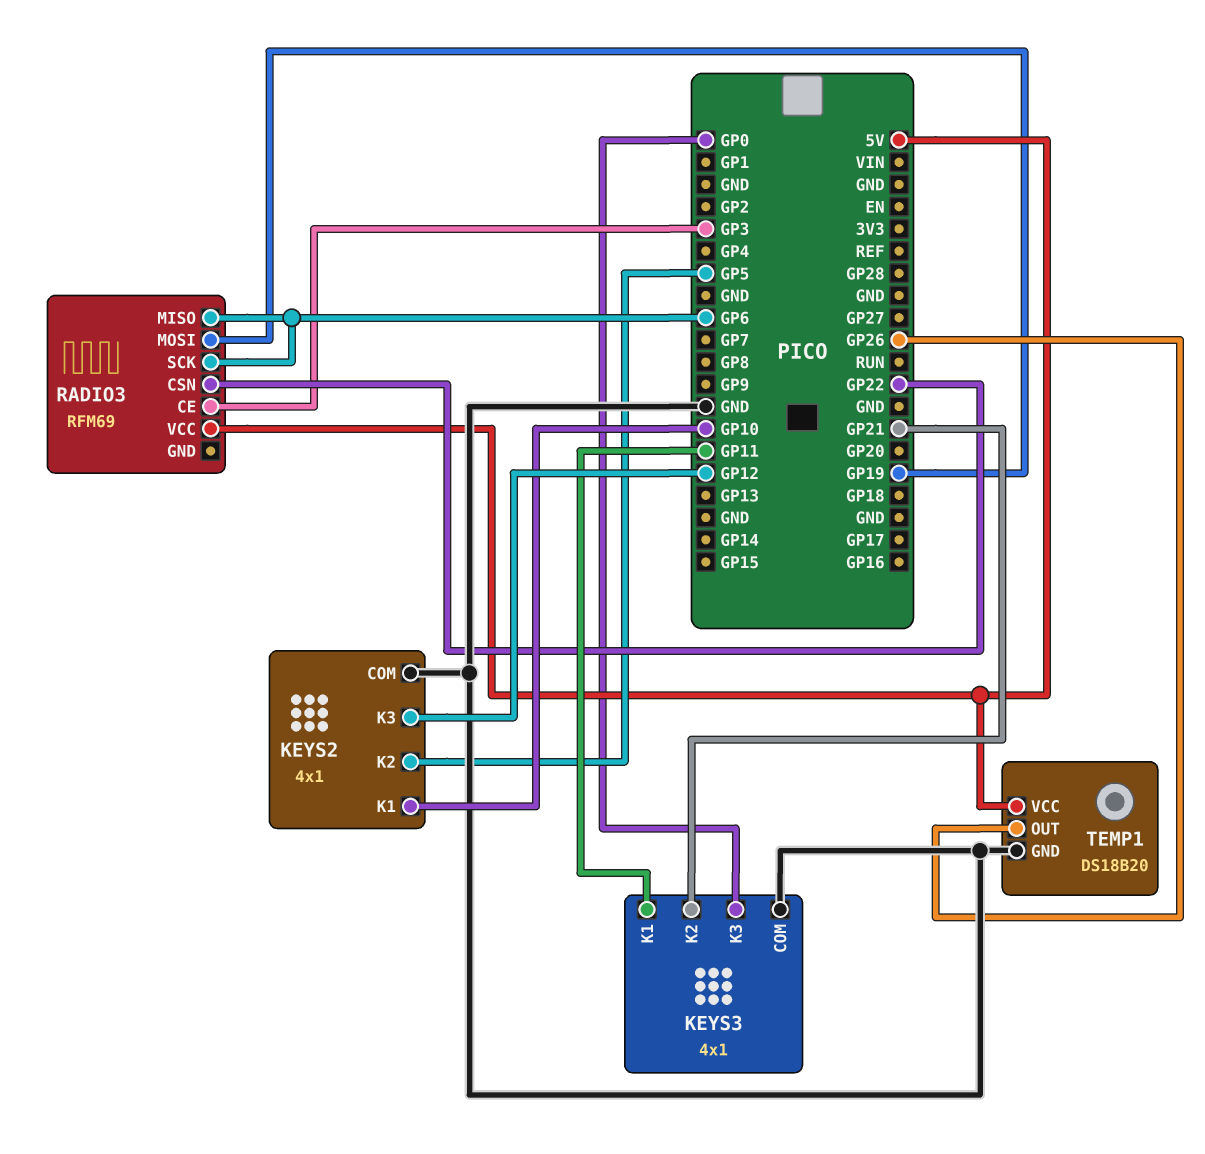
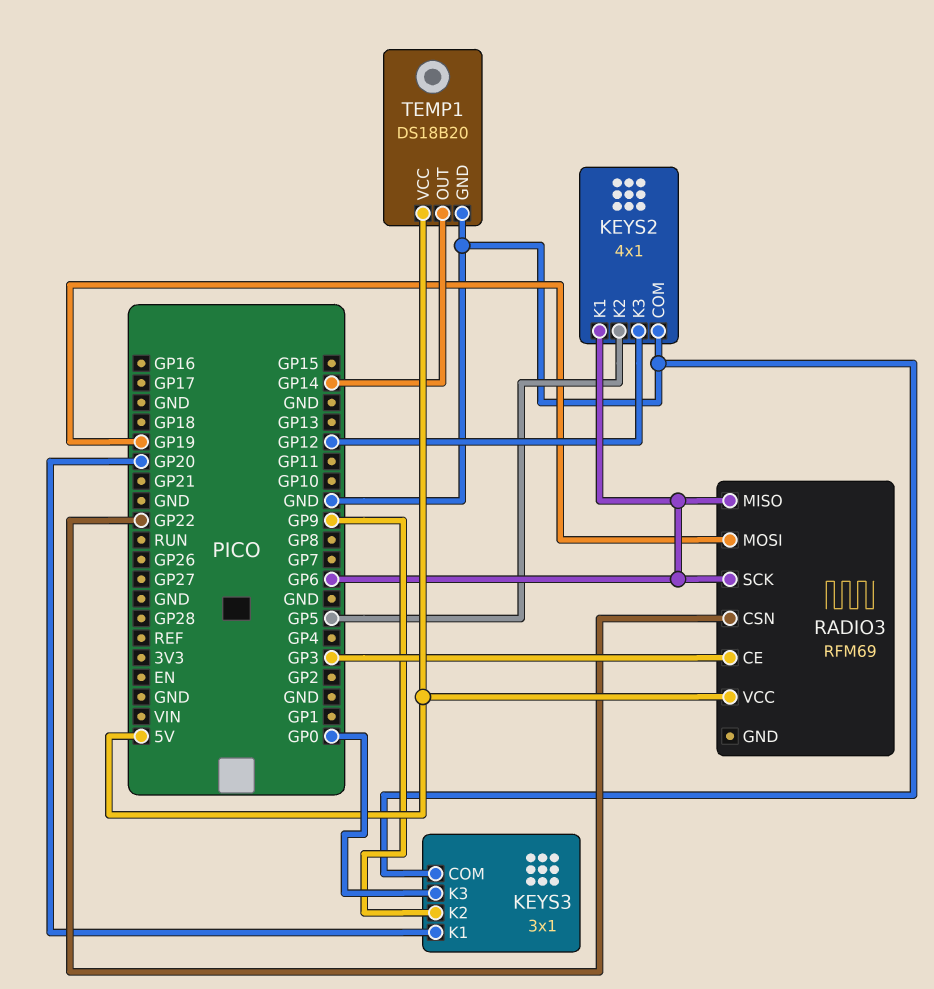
KEYS2 pin K1: GP10 -> GP6
KEYS3: 4x1 -> 3x1
KEYS3 pin K1: GP11 -> GP20
KEYS3 pin K2: GP21 -> GP9
TEMP1 pin OUT: GP26 -> GP14

